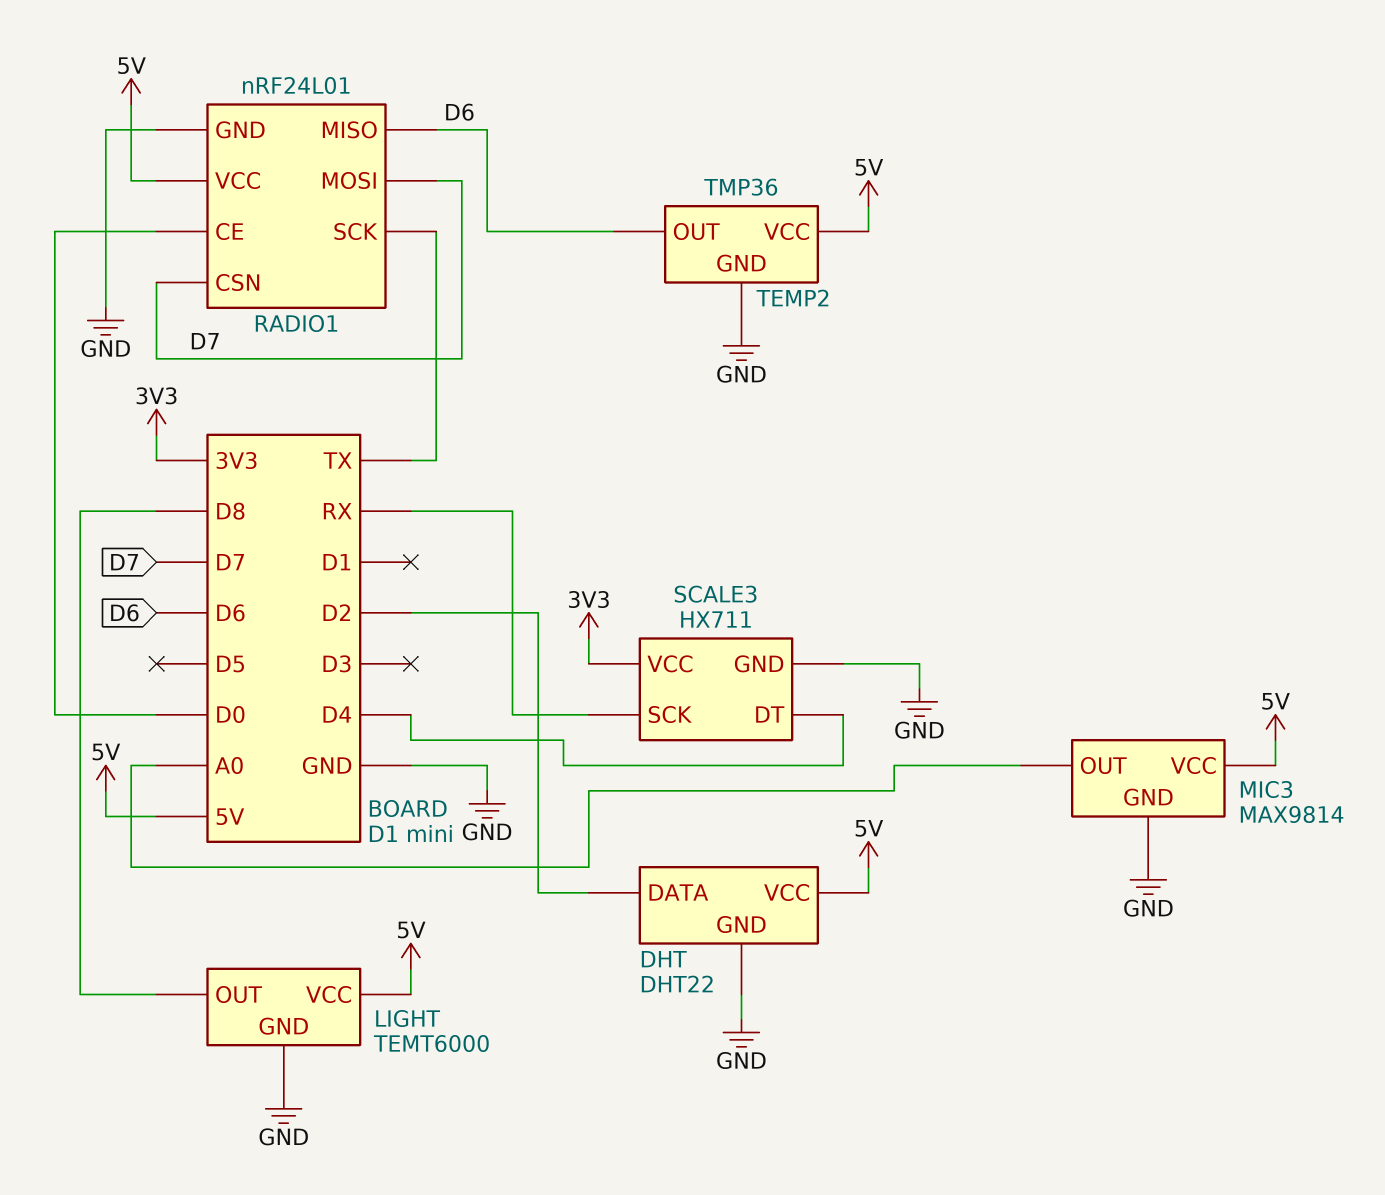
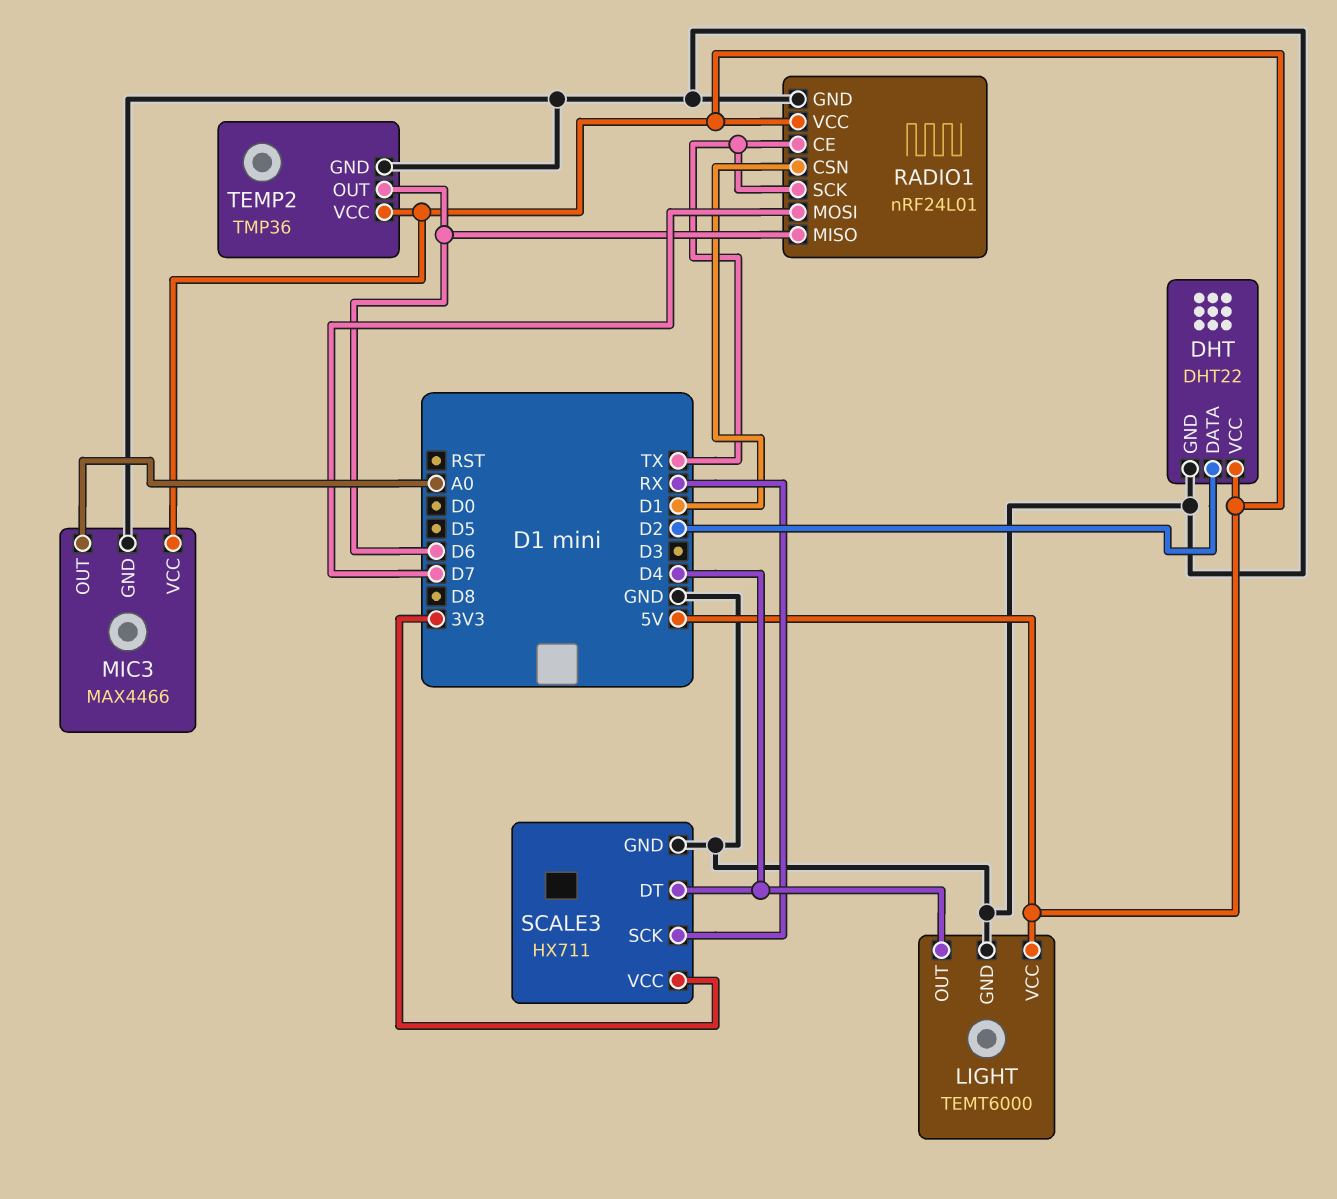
LIGHT pin OUT: D8 -> D4
MIC3: MAX9814 -> MAX4466
RADIO1 pin CE: D0 -> TX
RADIO1 pin CSN: D7 -> D1

